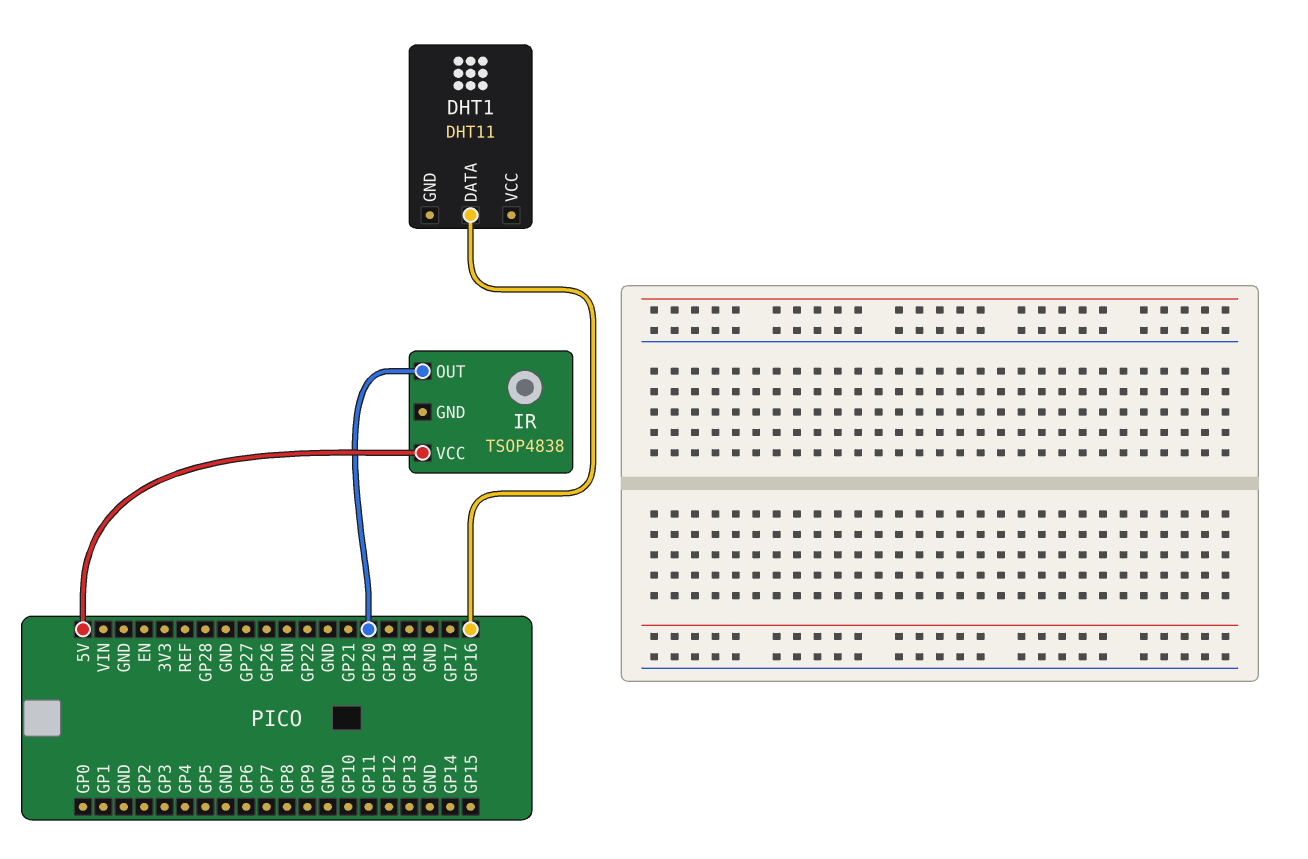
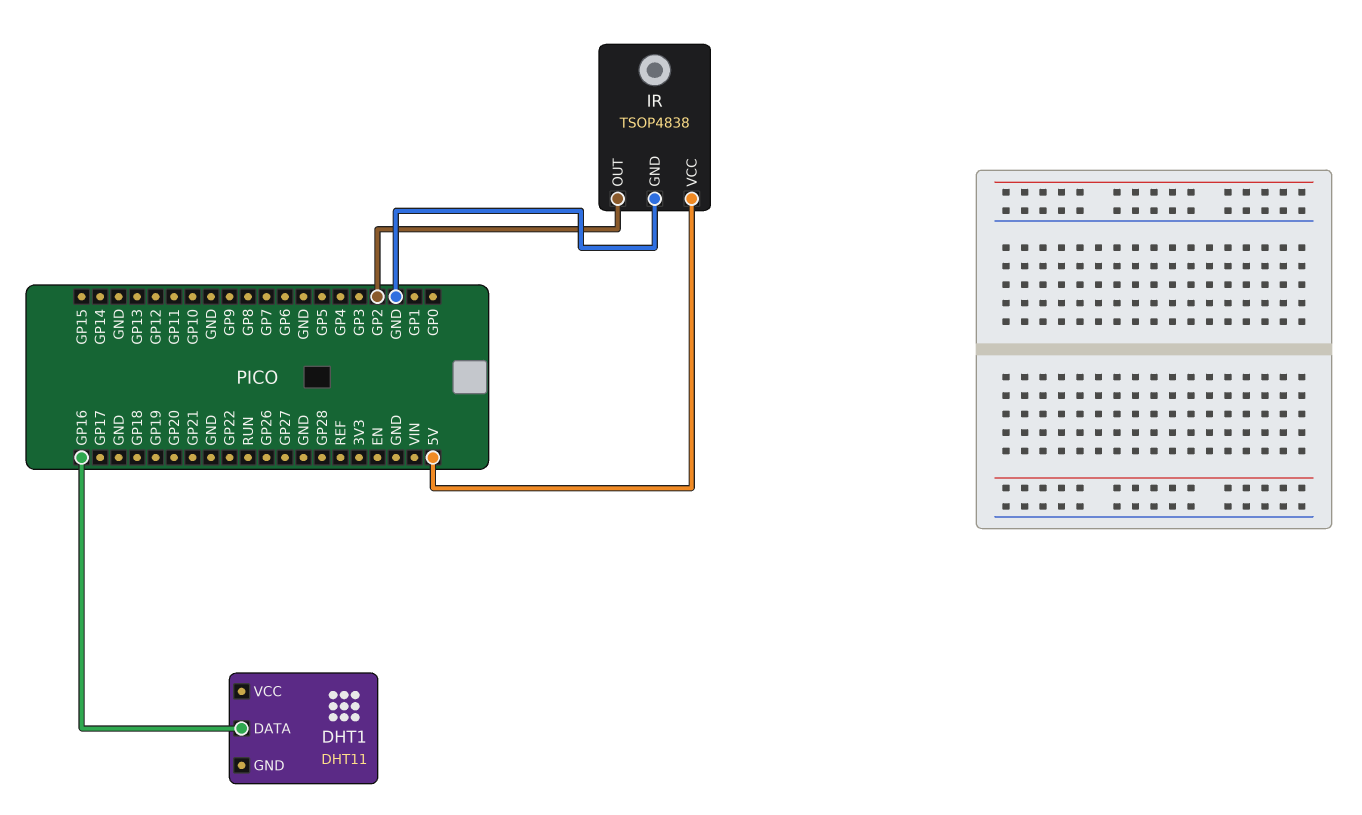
IR pin GND: none -> GND
IR pin OUT: GP20 -> GP2

